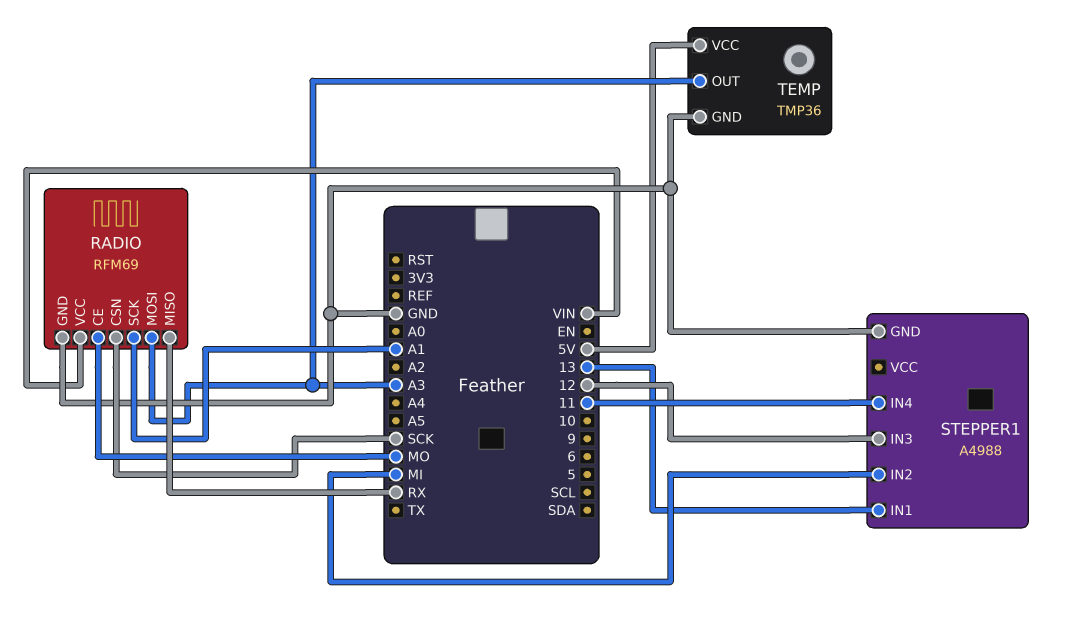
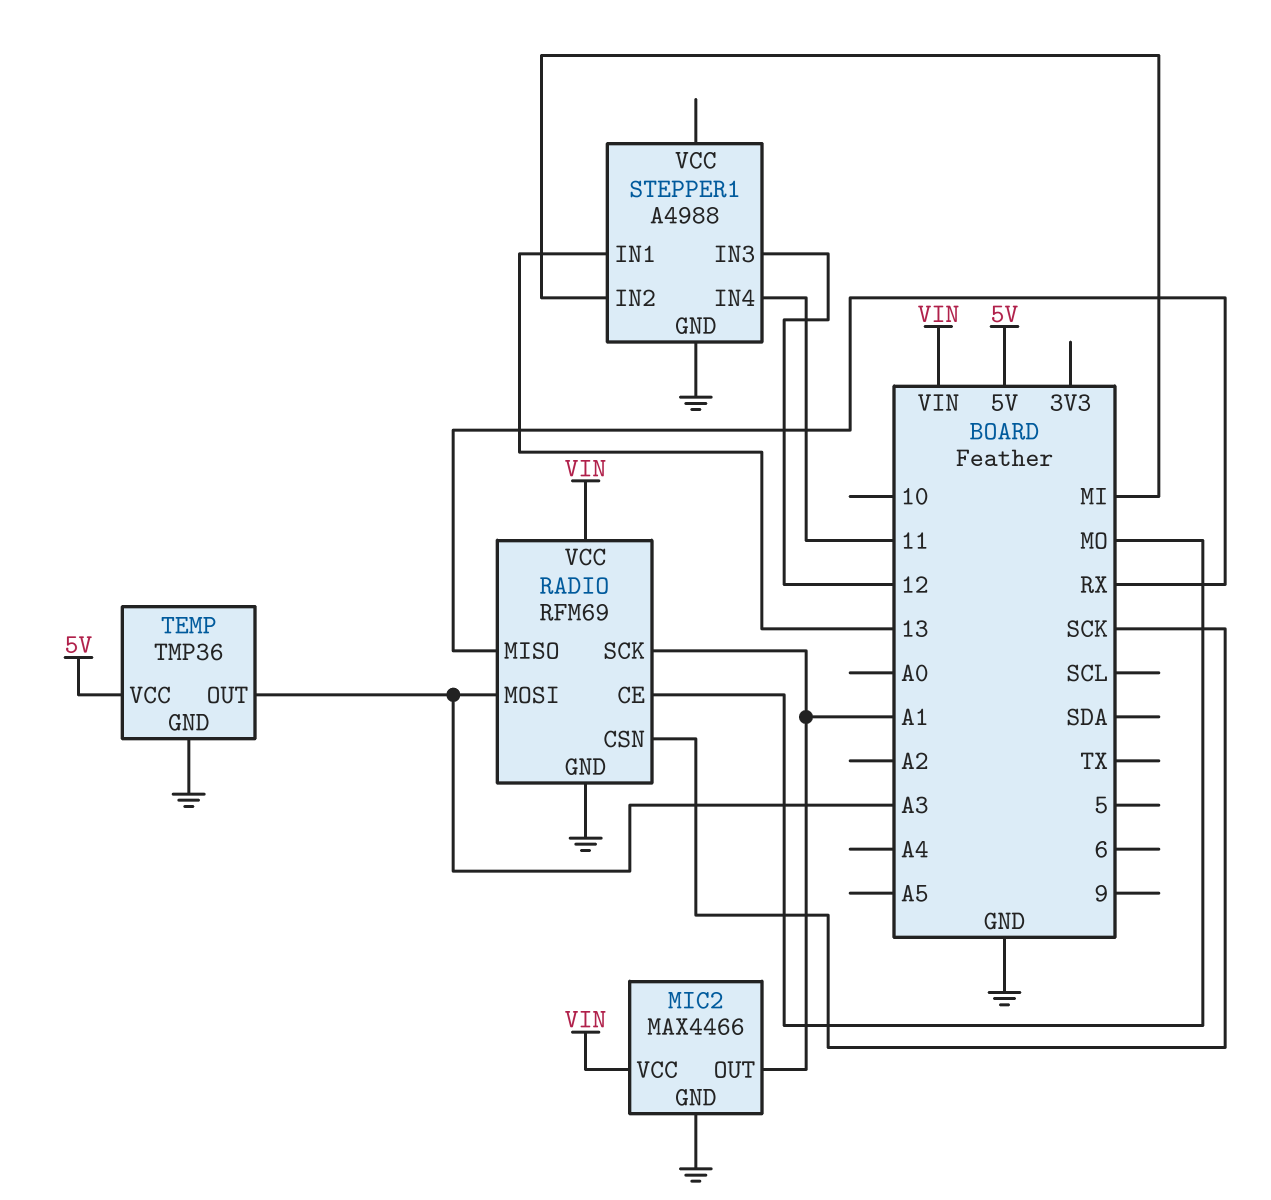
MIC2: none -> MAX4466
MIC2 pin GND: none -> GND
MIC2 pin OUT: none -> A1
MIC2 pin VCC: none -> VIN

